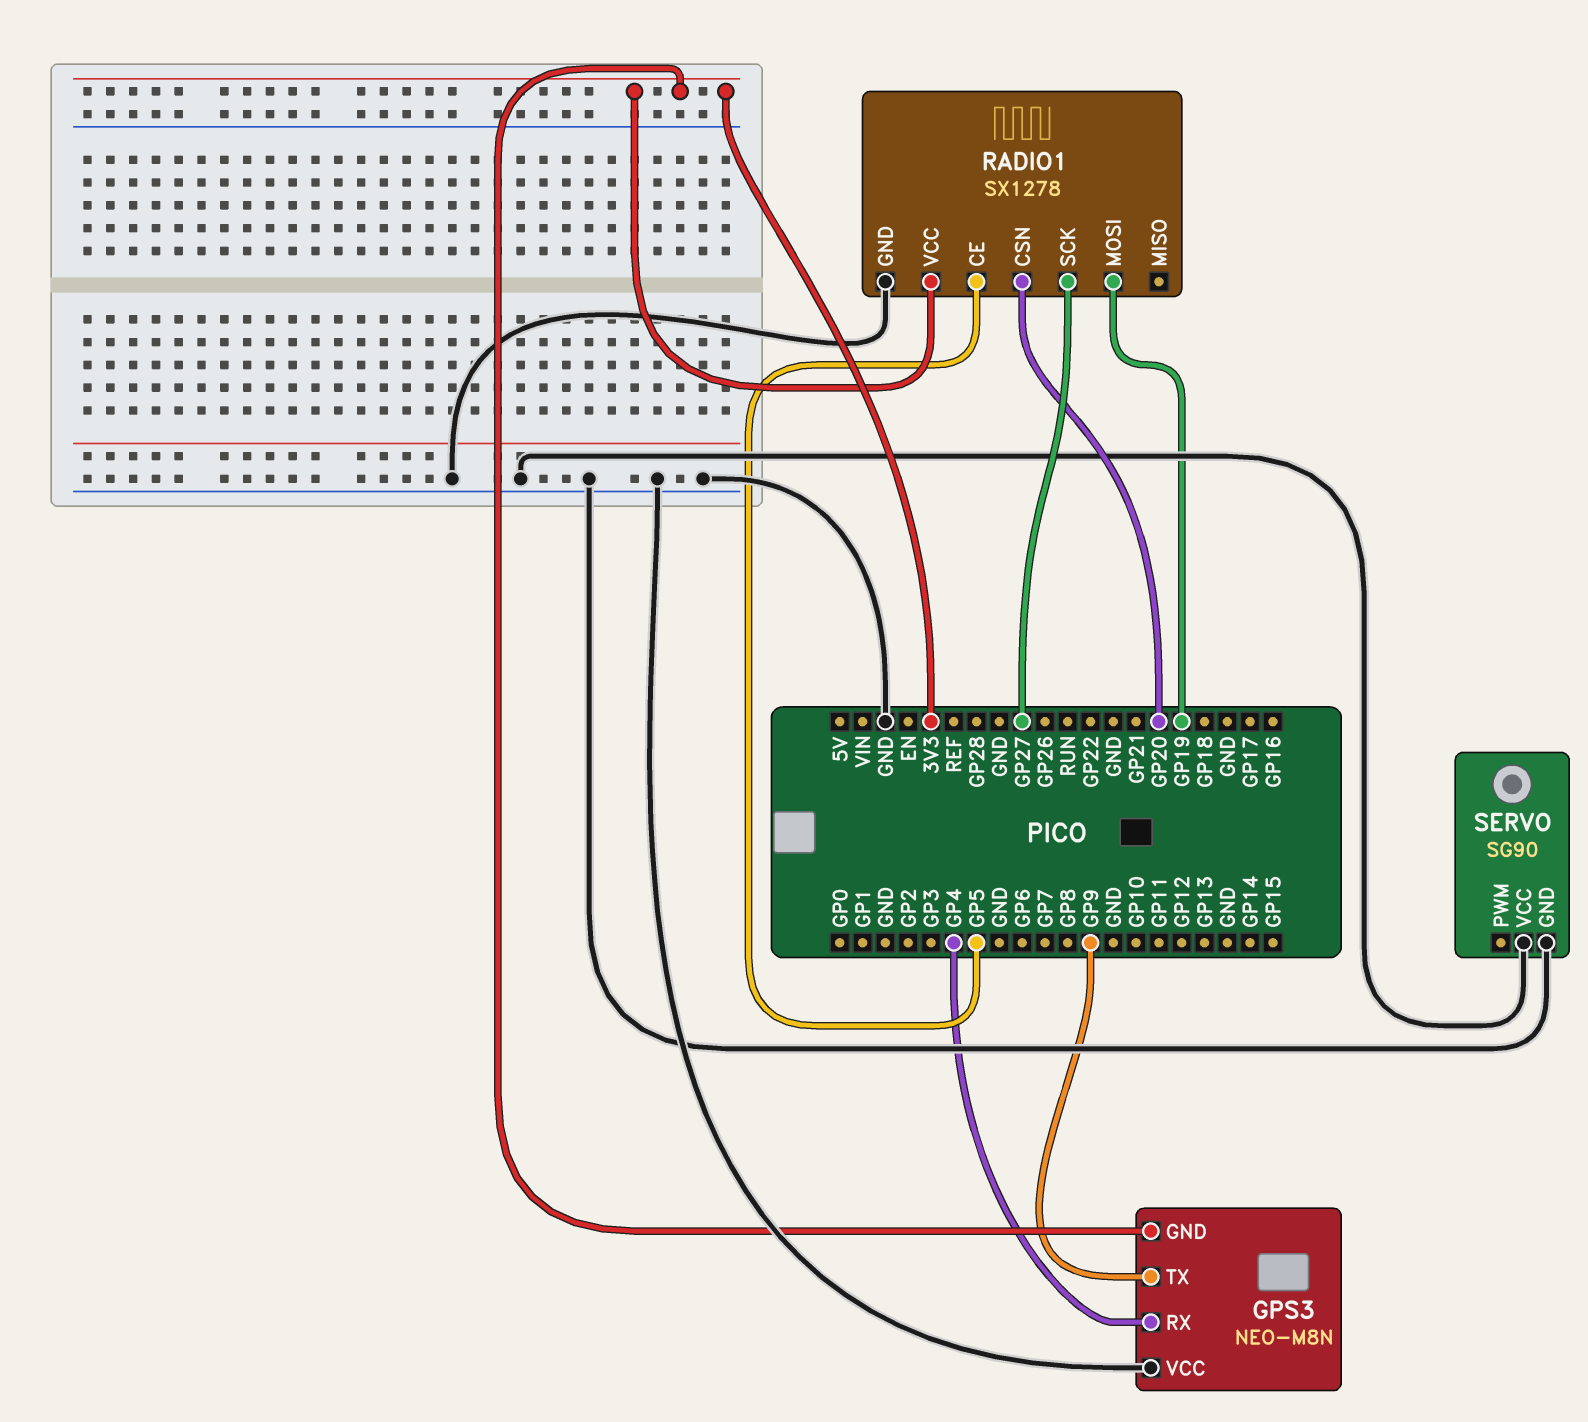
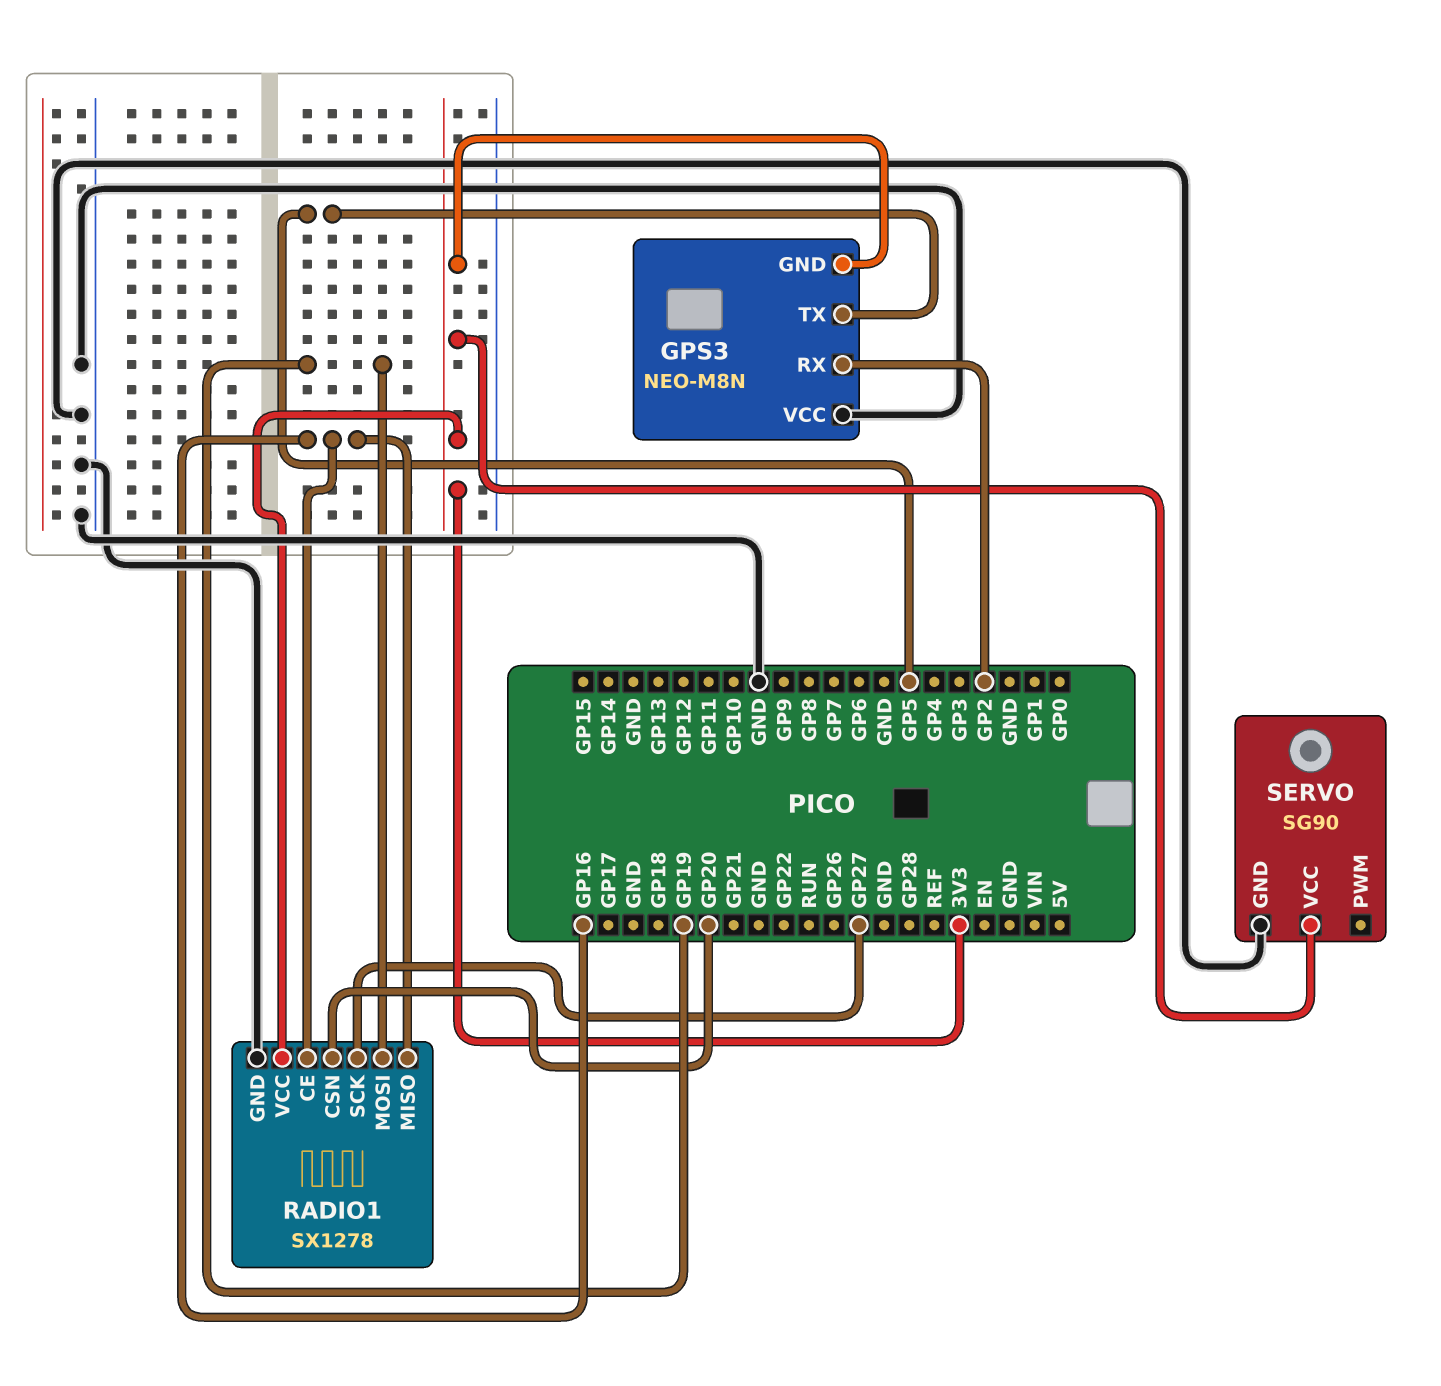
GPS3 pin RX: GP4 -> GP2
GPS3 pin TX: GP9 -> GP5
RADIO1 pin CE: GP5 -> GP16
RADIO1 pin MISO: none -> GP16
SERVO pin VCC: GND -> 3V3

